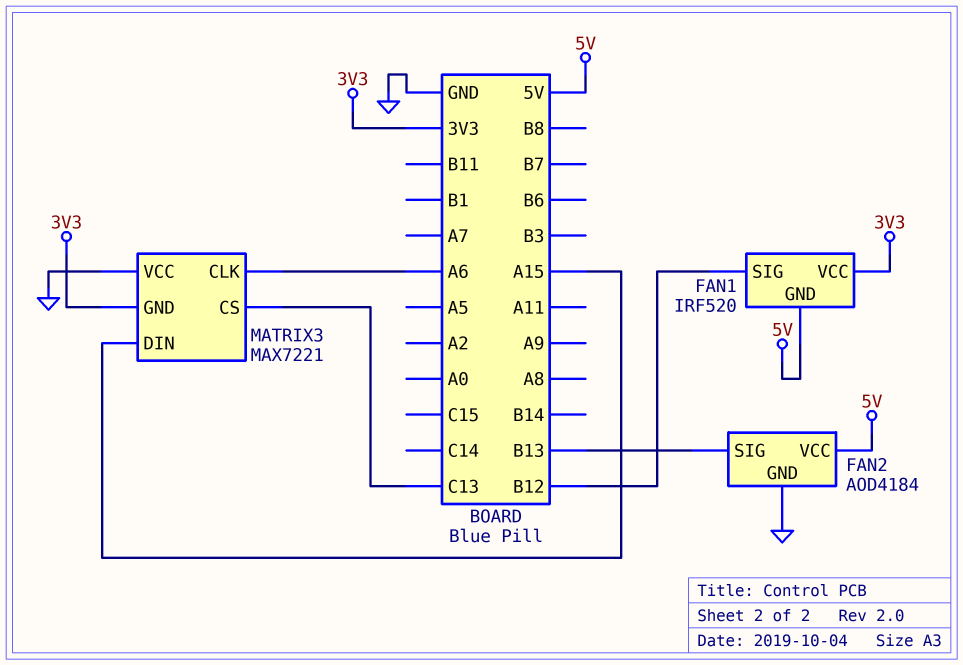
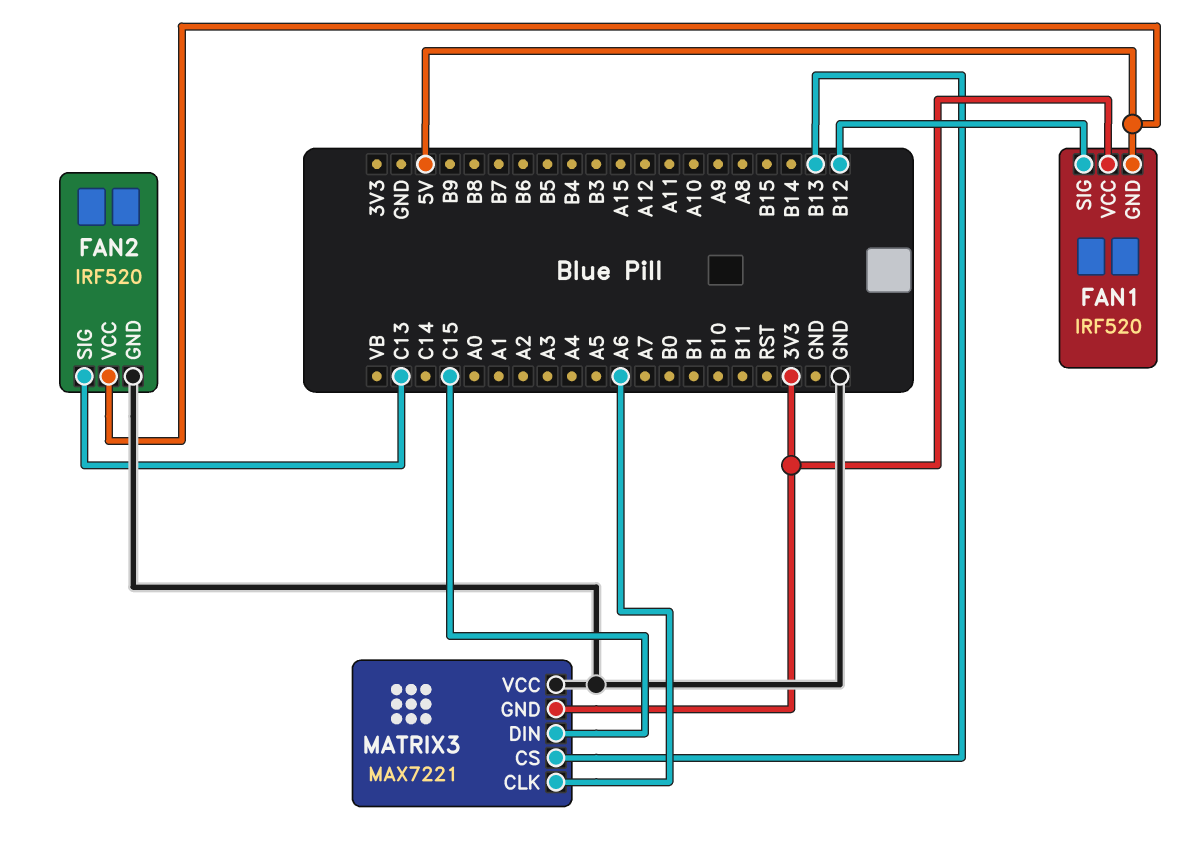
FAN2: AOD4184 -> IRF520
FAN2 pin SIG: B13 -> C13
MATRIX3 pin CS: C13 -> B13
MATRIX3 pin DIN: A15 -> C15

